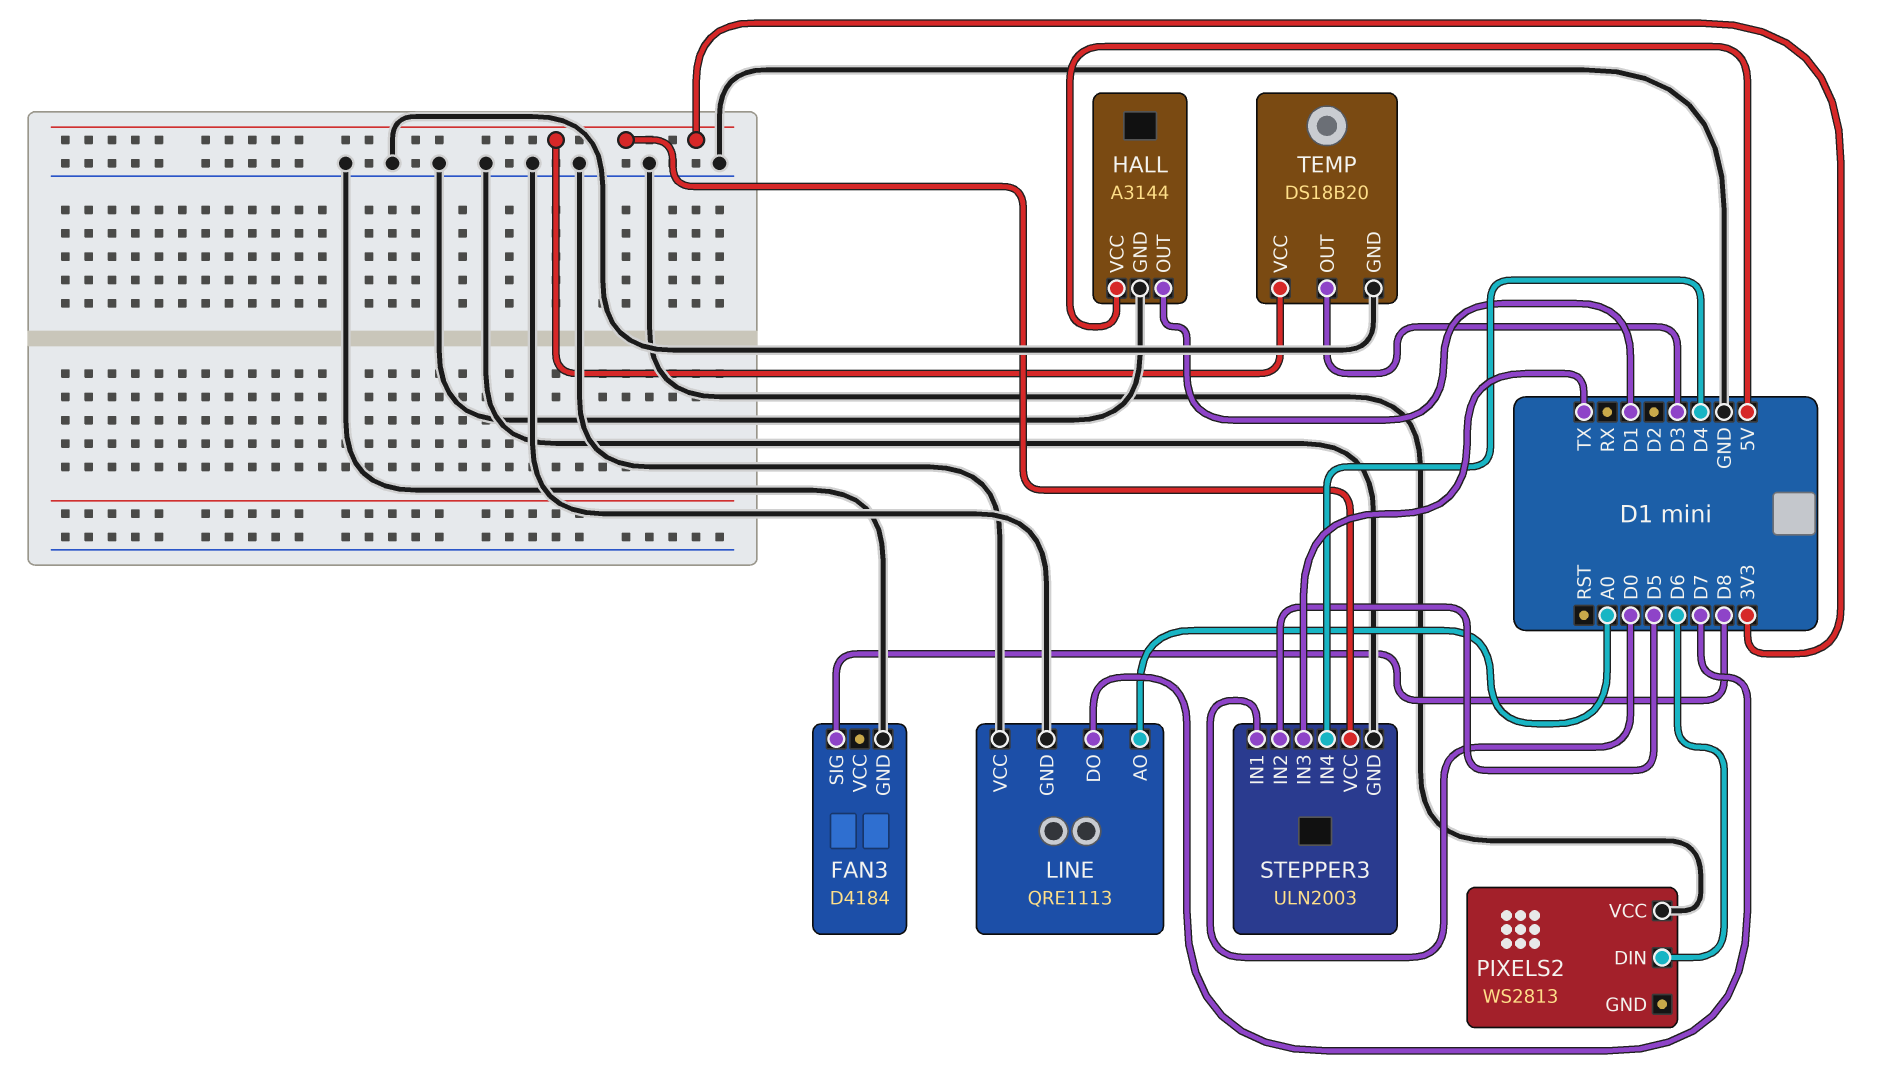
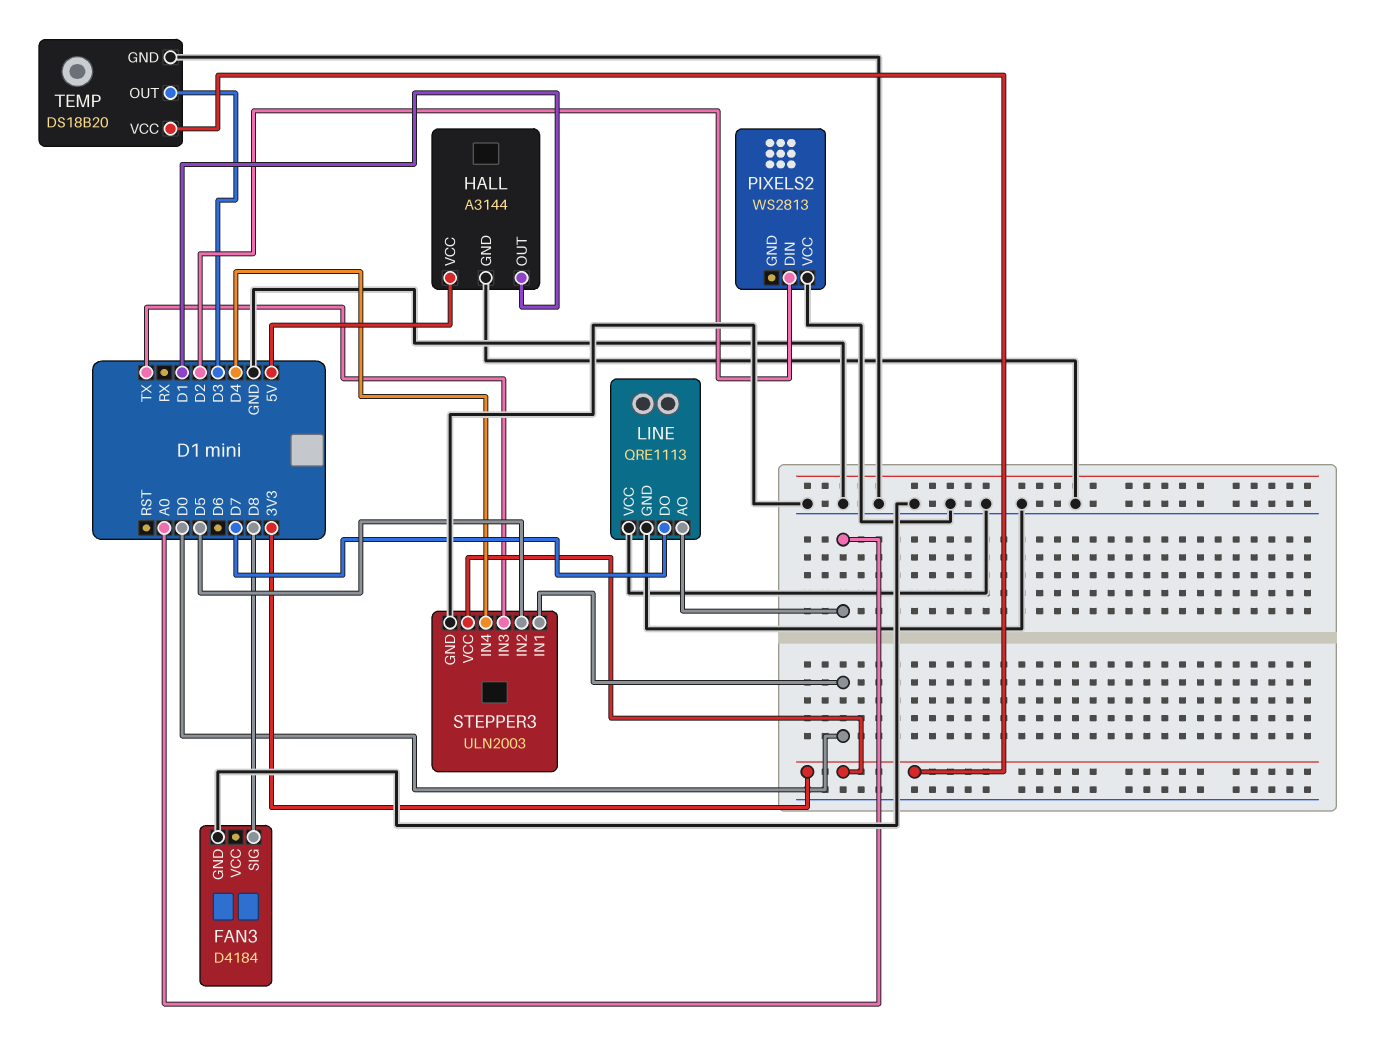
PIXELS2 pin DIN: D6 -> D2

